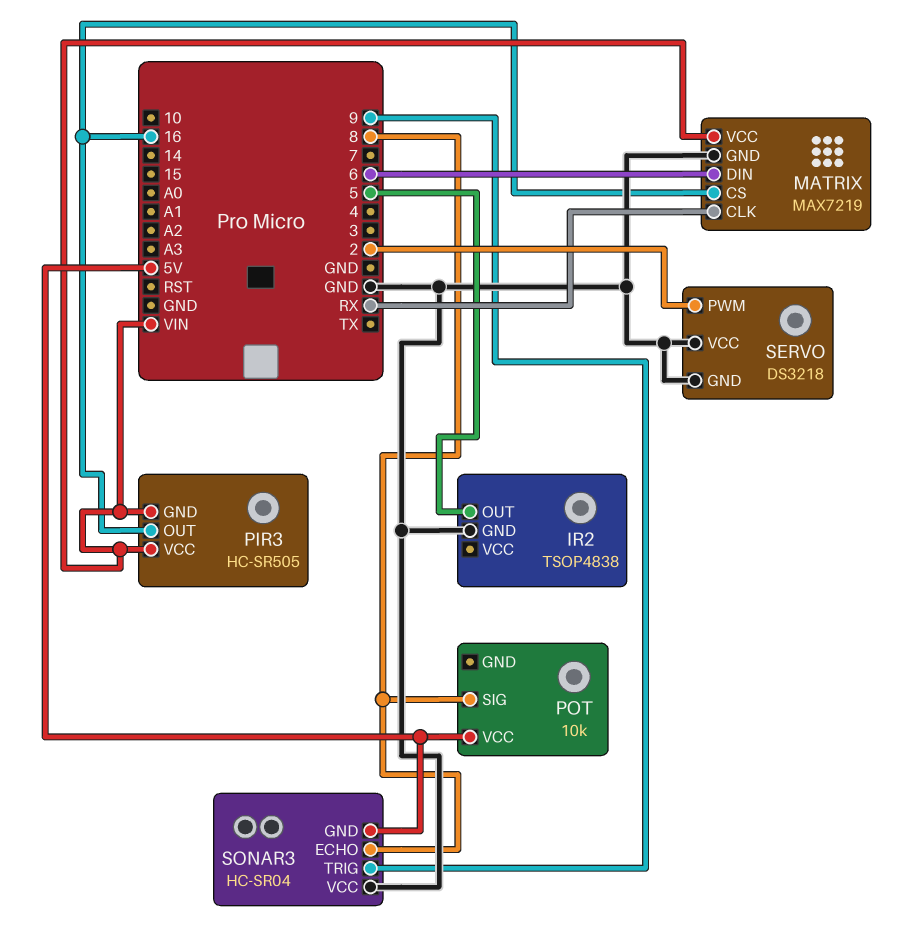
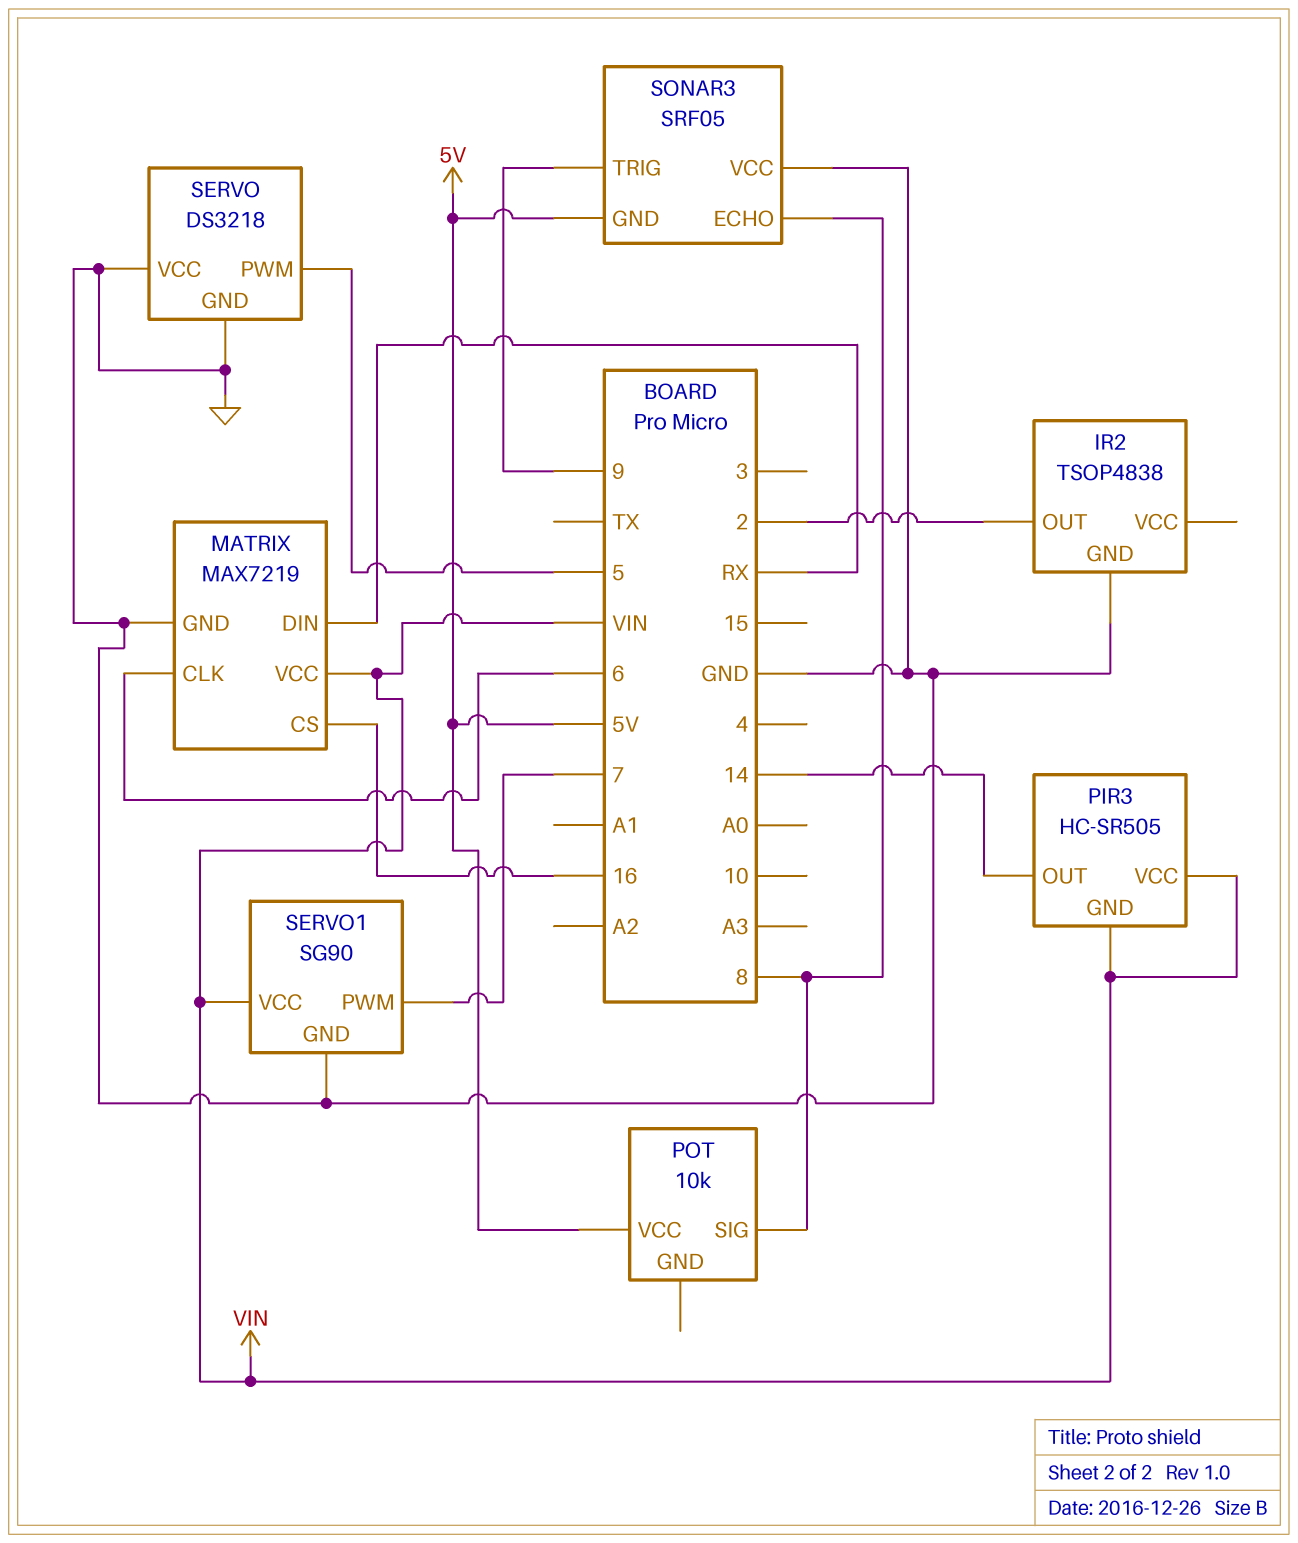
IR2 pin OUT: 5 -> 2
MATRIX pin CLK: RX -> 6
MATRIX pin DIN: 6 -> RX
PIR3 pin OUT: 16 -> 14
SERVO pin PWM: 2 -> 5
SERVO1: none -> SG90
SERVO1 pin GND: none -> GND
SERVO1 pin PWM: none -> 7
SERVO1 pin VCC: none -> VIN
SONAR3: HC-SR04 -> SRF05

